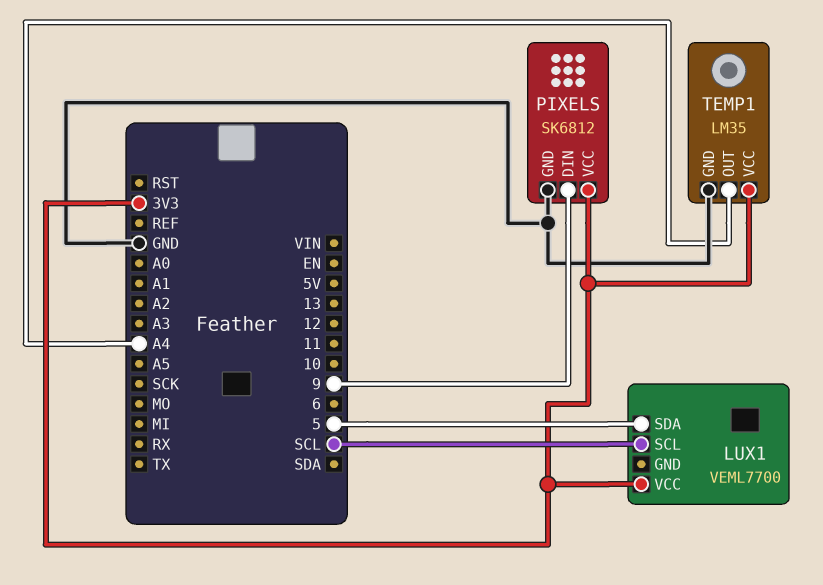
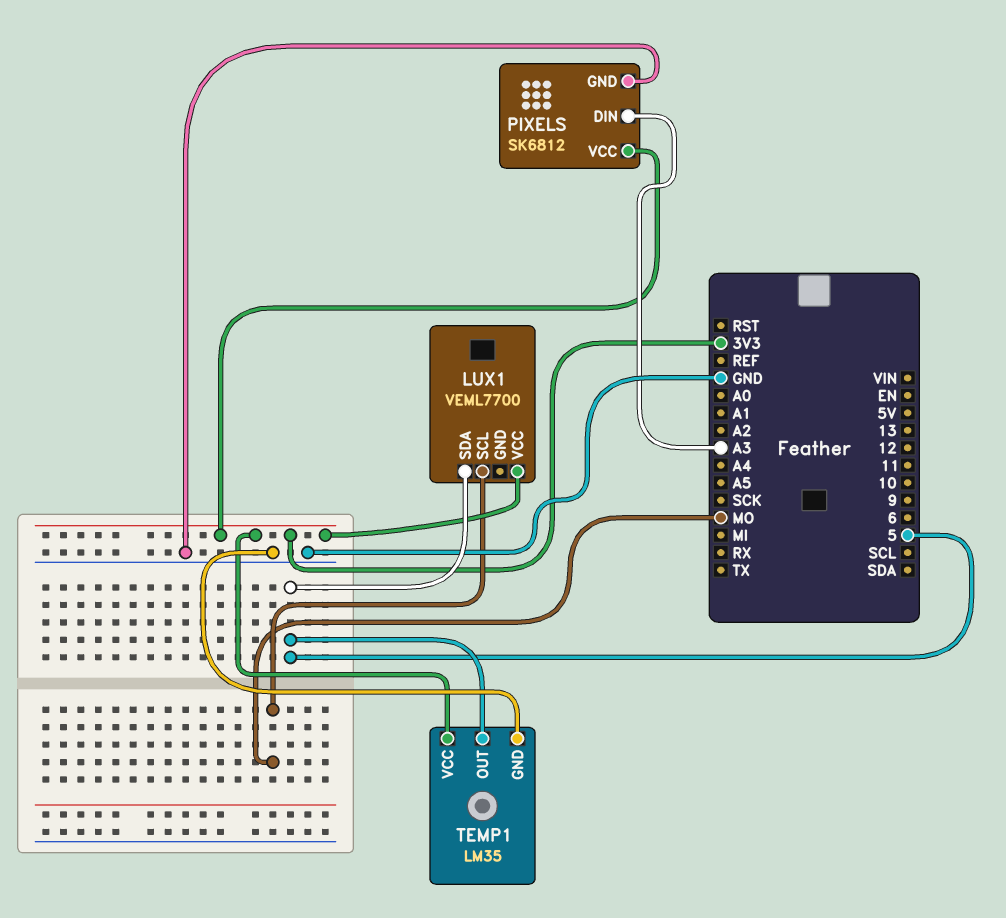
LUX1 pin SCL: SCL -> MO
PIXELS pin DIN: 9 -> A3
TEMP1 pin OUT: A4 -> 5

